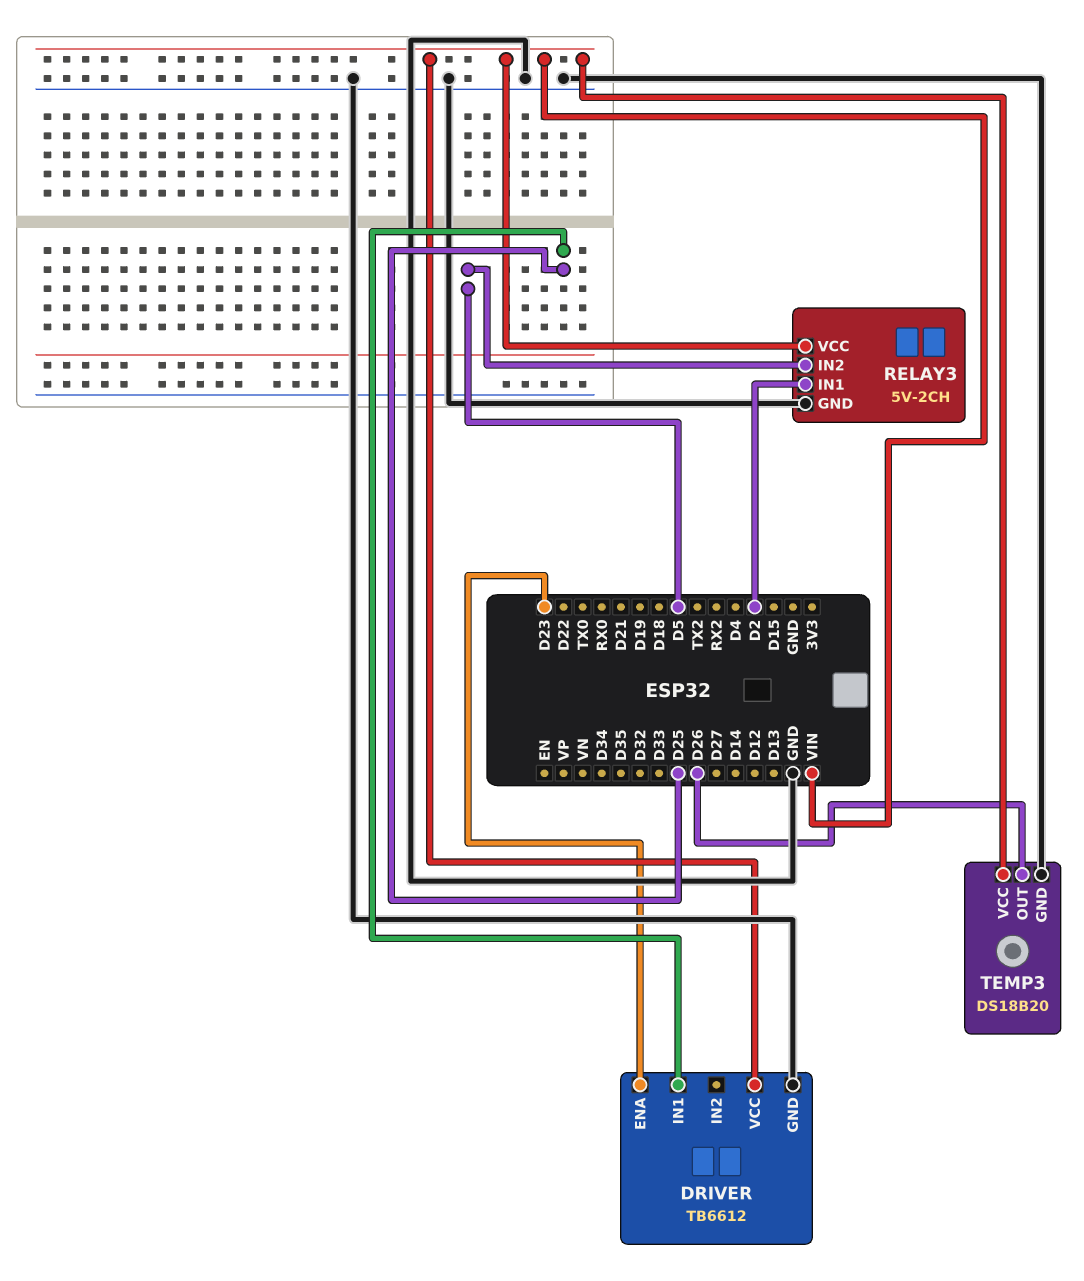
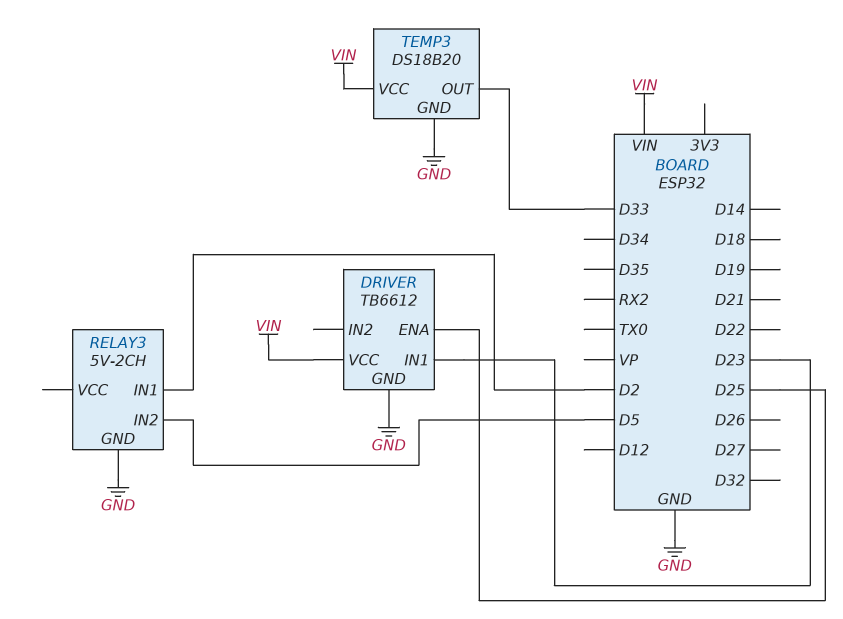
DRIVER pin ENA: D23 -> D25
DRIVER pin IN1: D25 -> D23
RELAY3 pin VCC: VIN -> none
TEMP3 pin OUT: D26 -> D33

